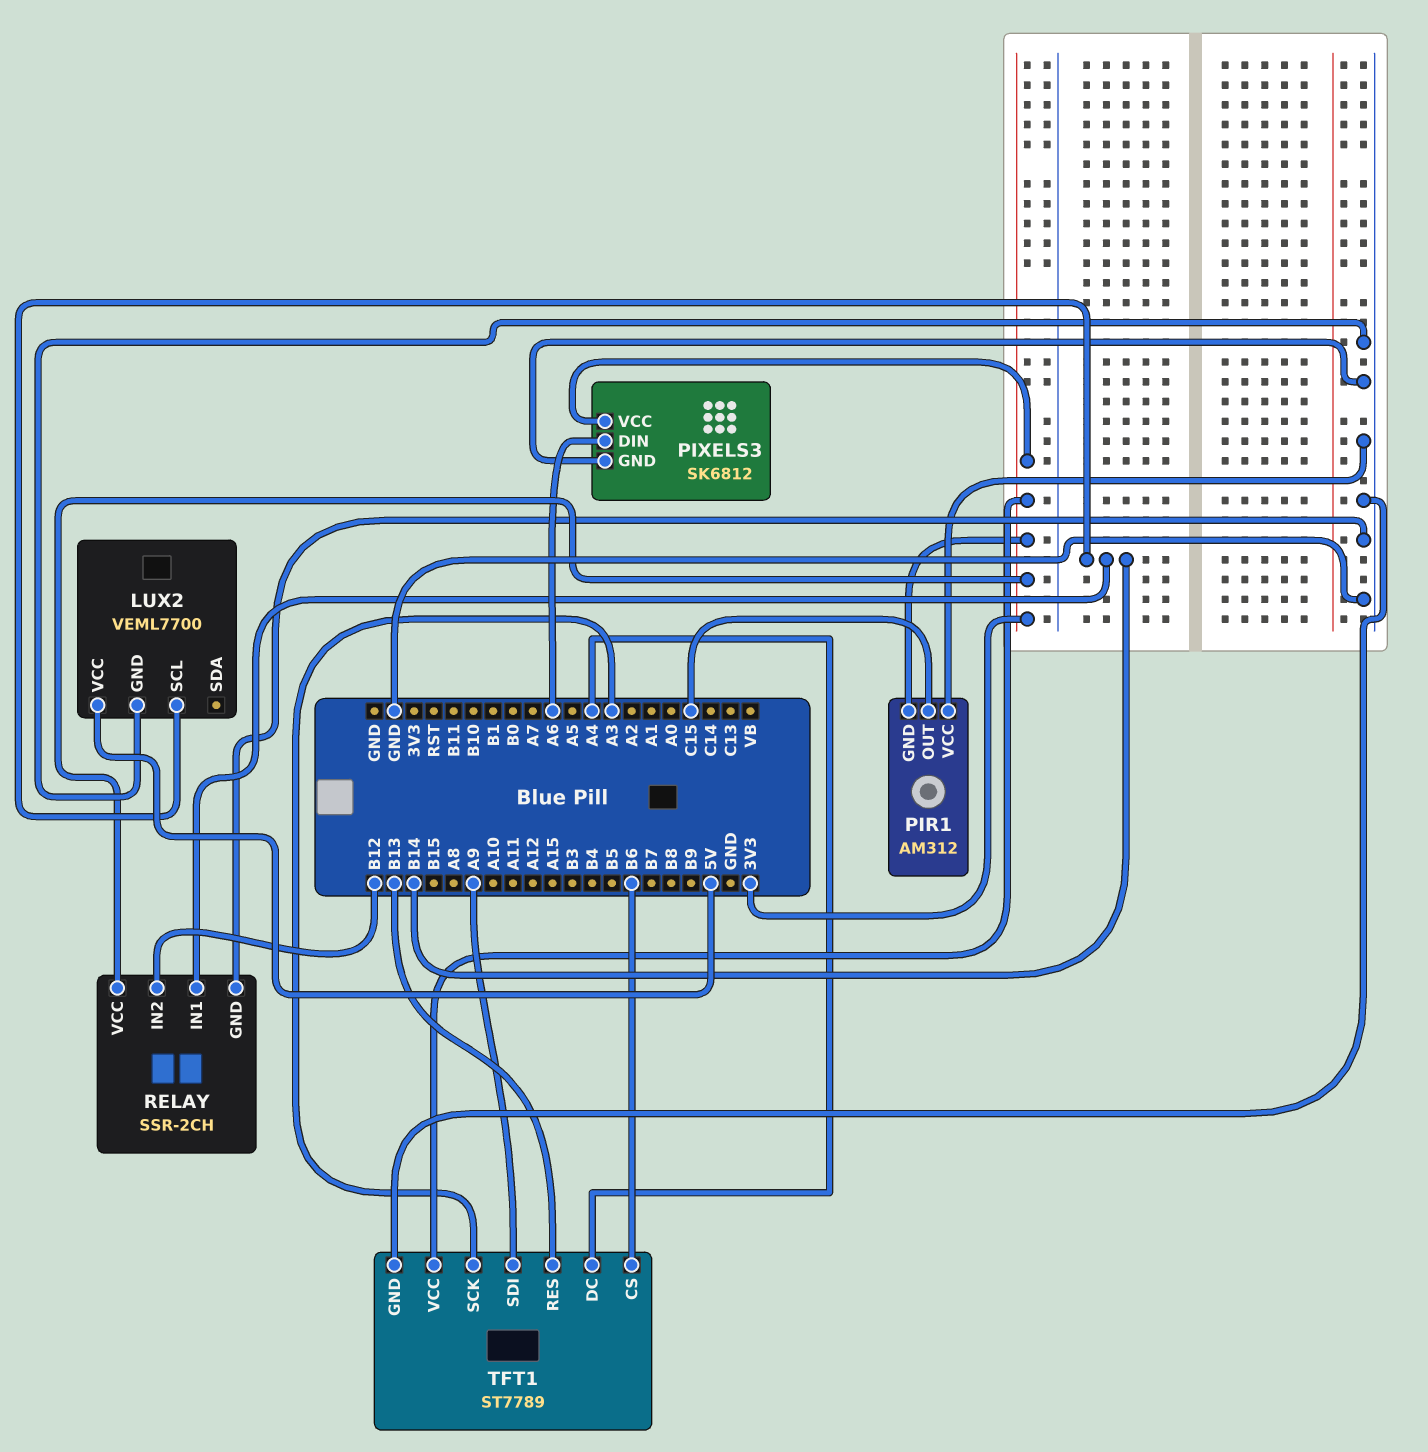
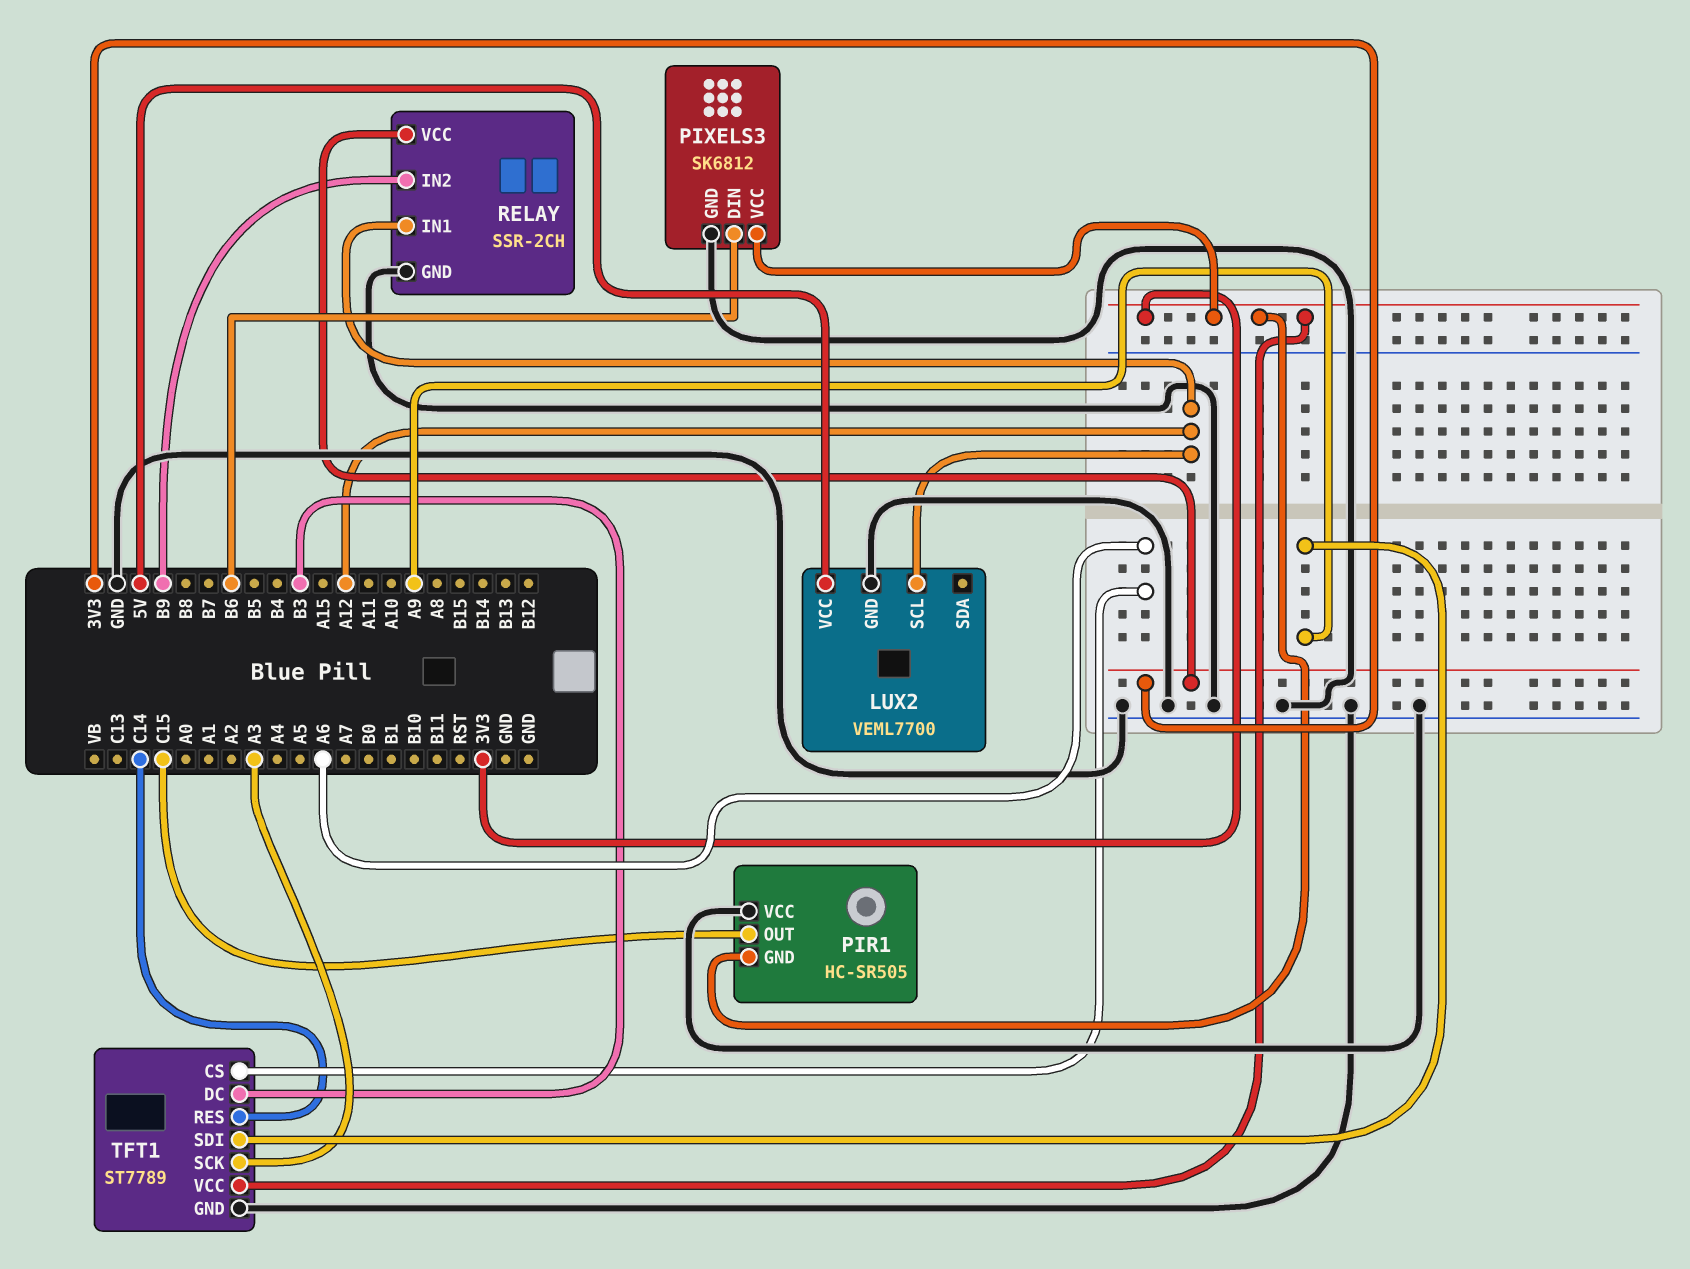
LUX2 pin SCL: B14 -> A12
PIR1: AM312 -> HC-SR505
PIXELS3 pin DIN: A6 -> B6
RELAY pin IN1: B14 -> A12
RELAY pin IN2: B12 -> B9
TFT1 pin CS: B6 -> A6
TFT1 pin DC: A4 -> B3
TFT1 pin RES: B13 -> C14

